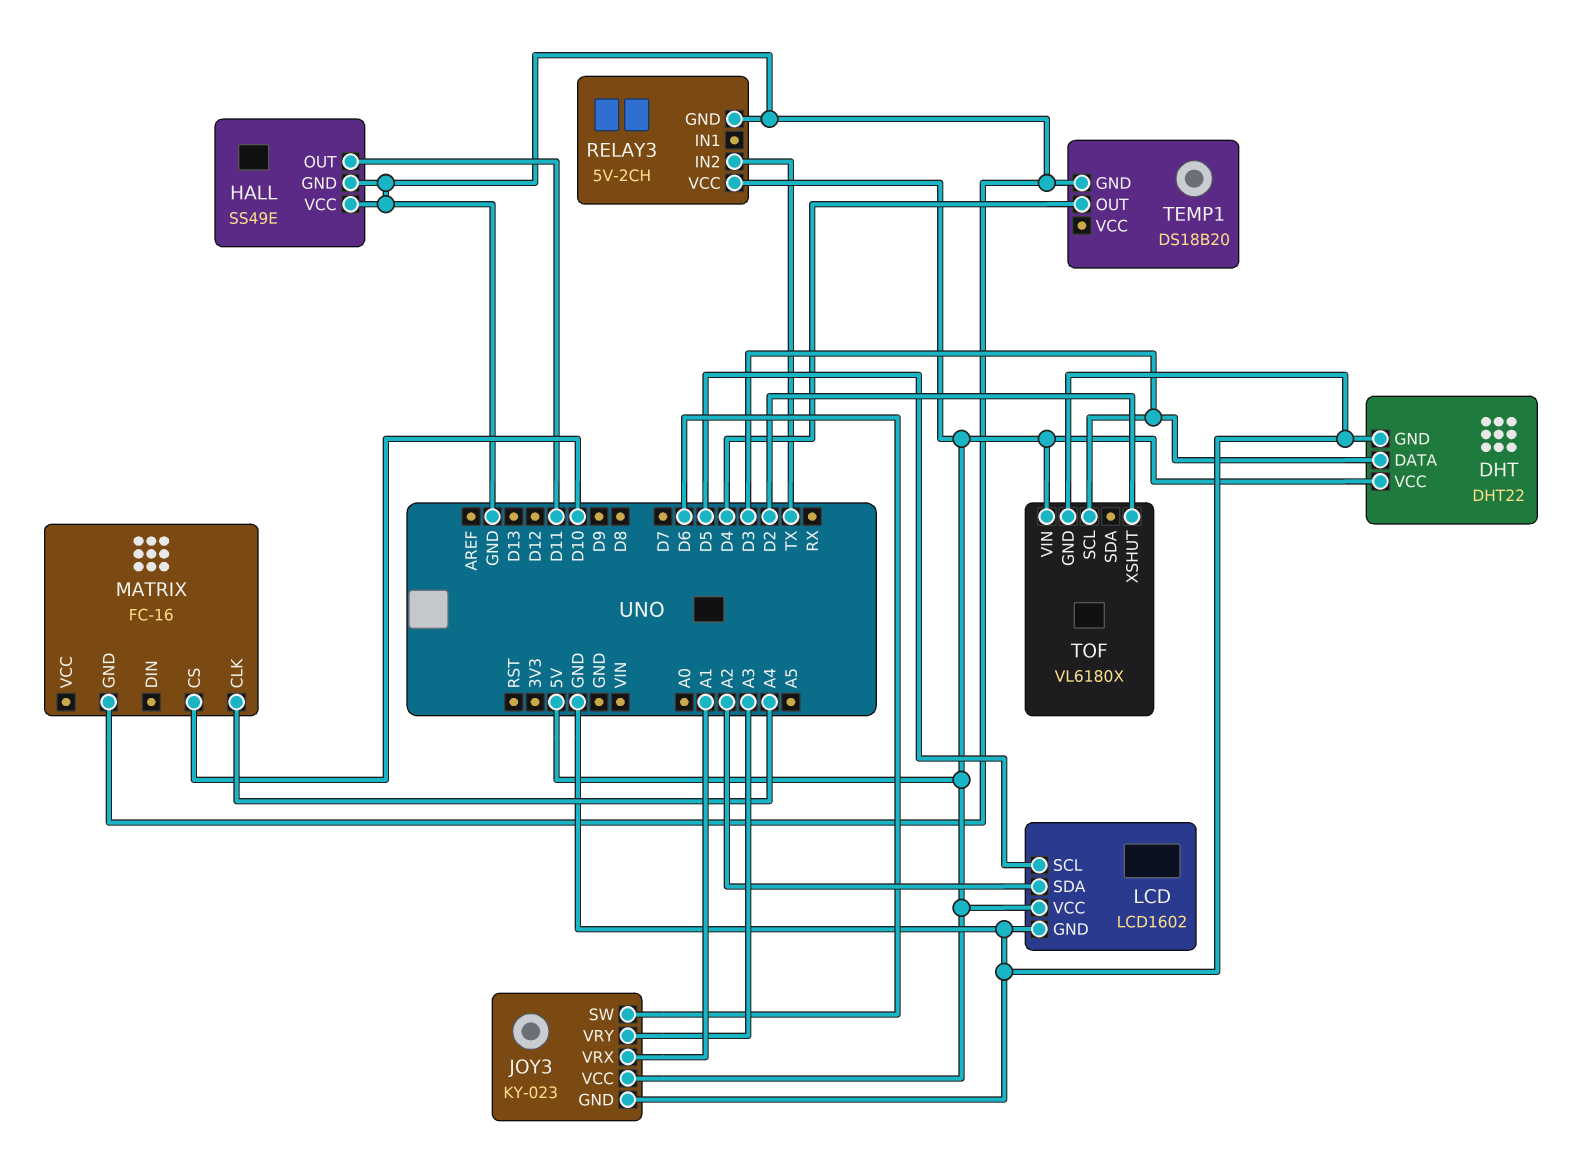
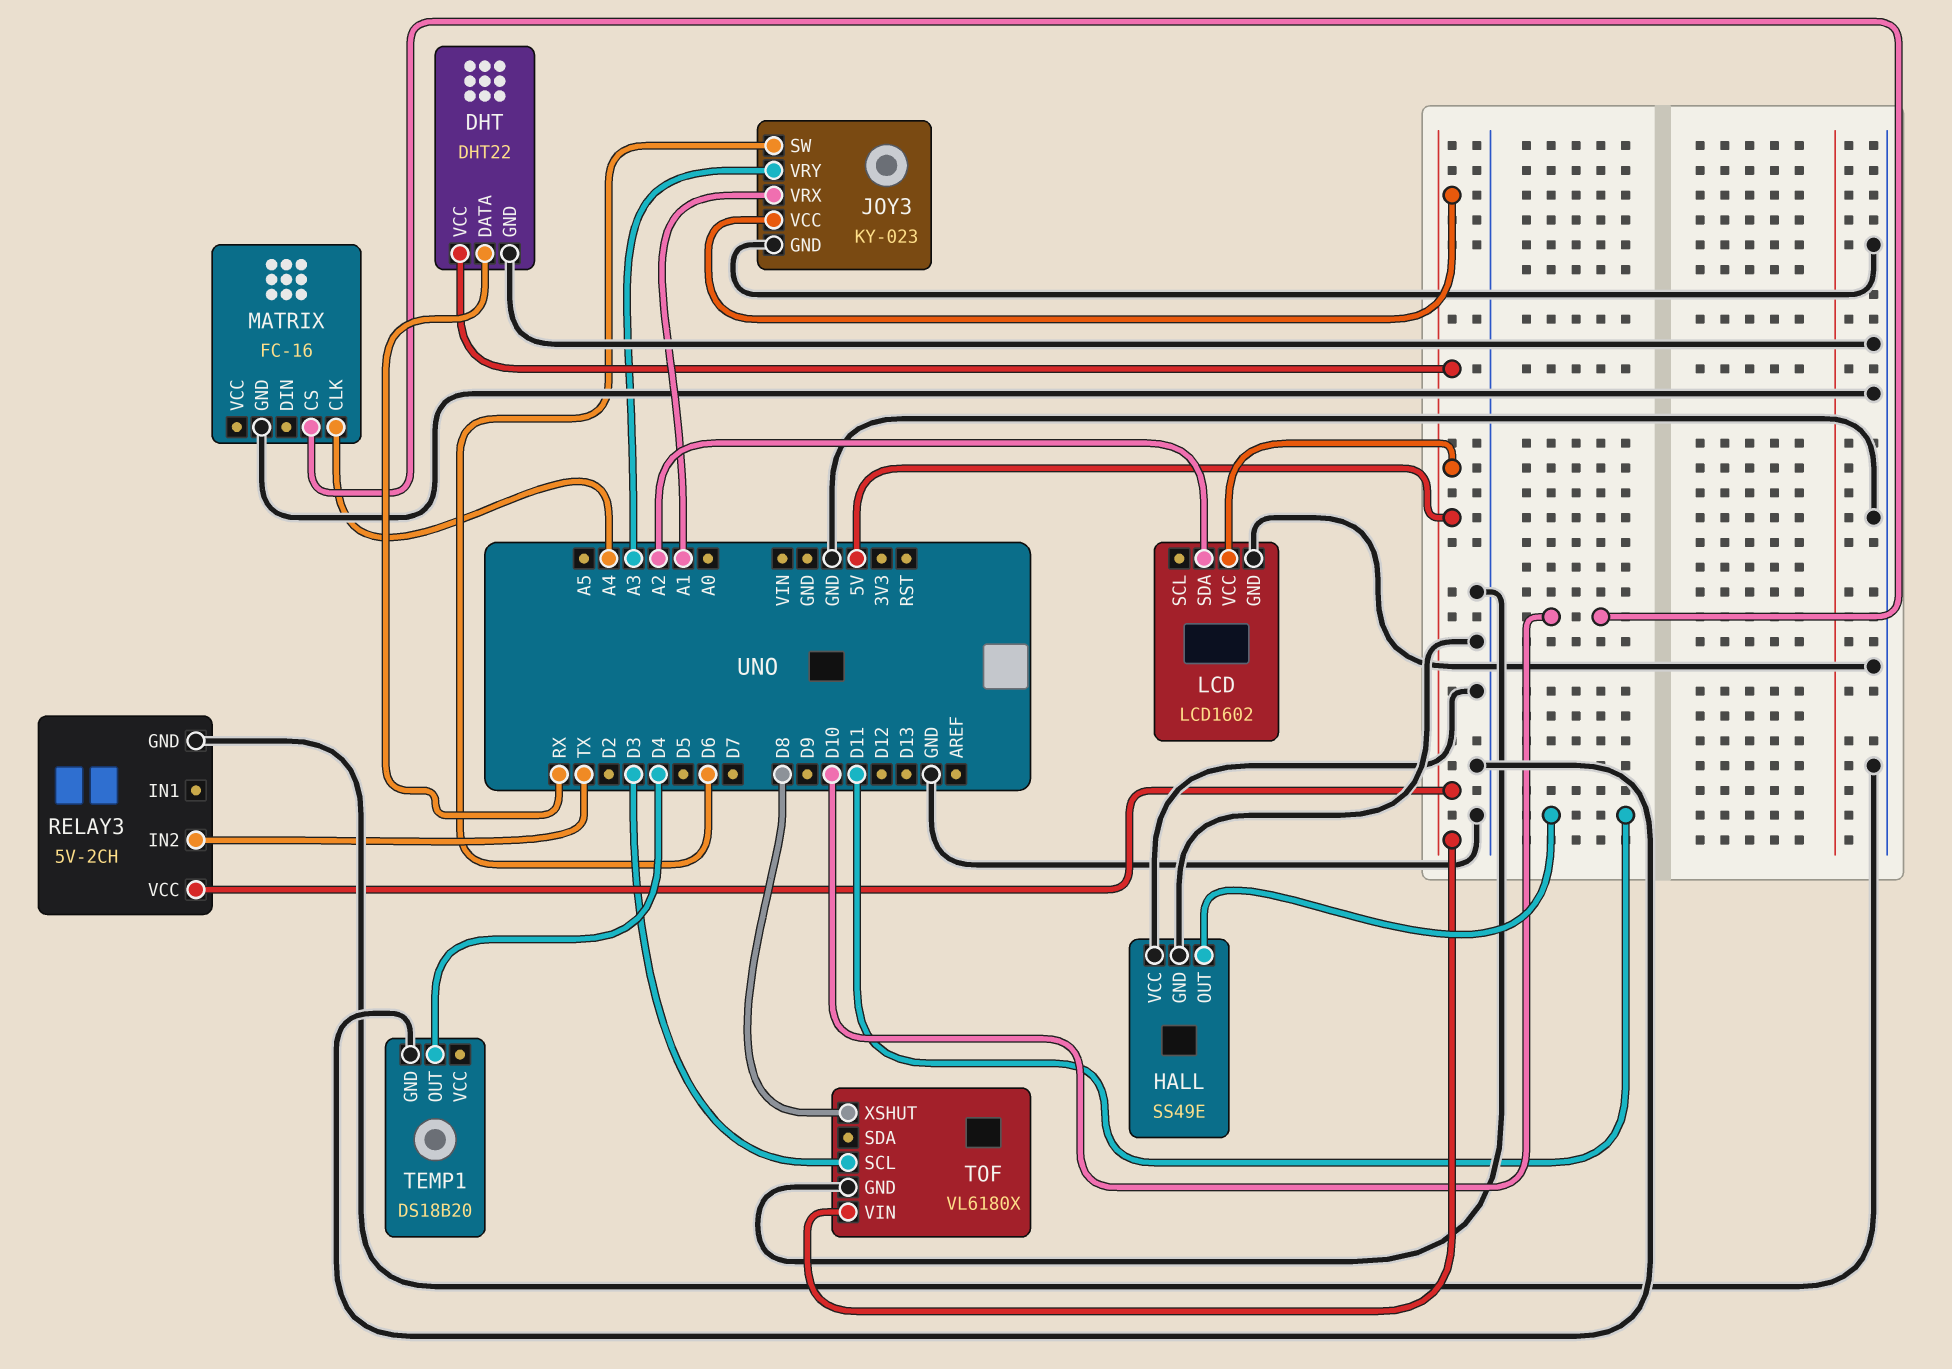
DHT pin DATA: D3 -> RX
LCD pin SCL: D5 -> none
TOF pin XSHUT: D2 -> D8

